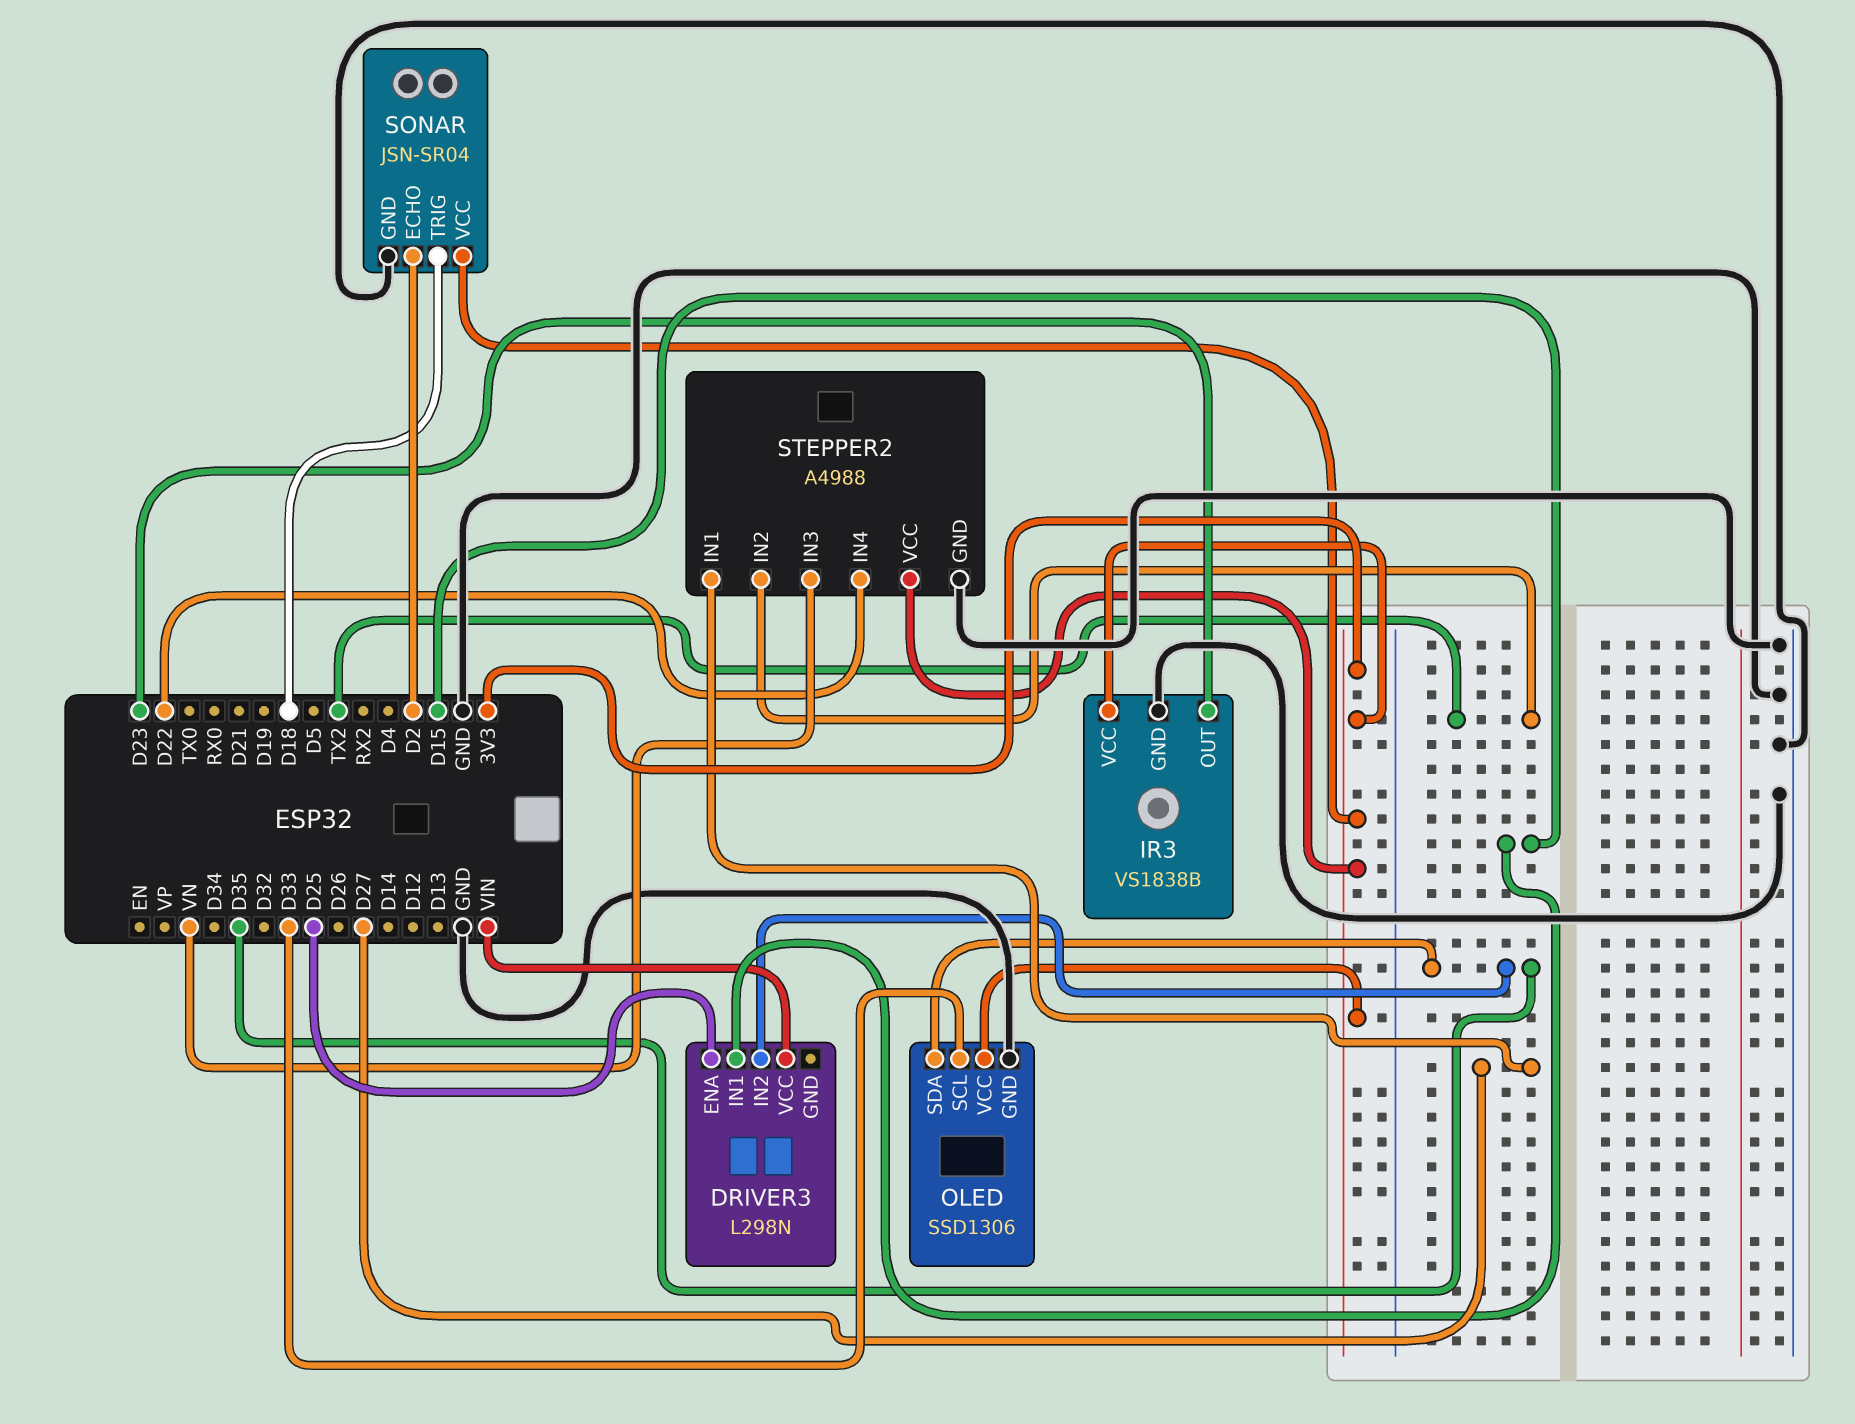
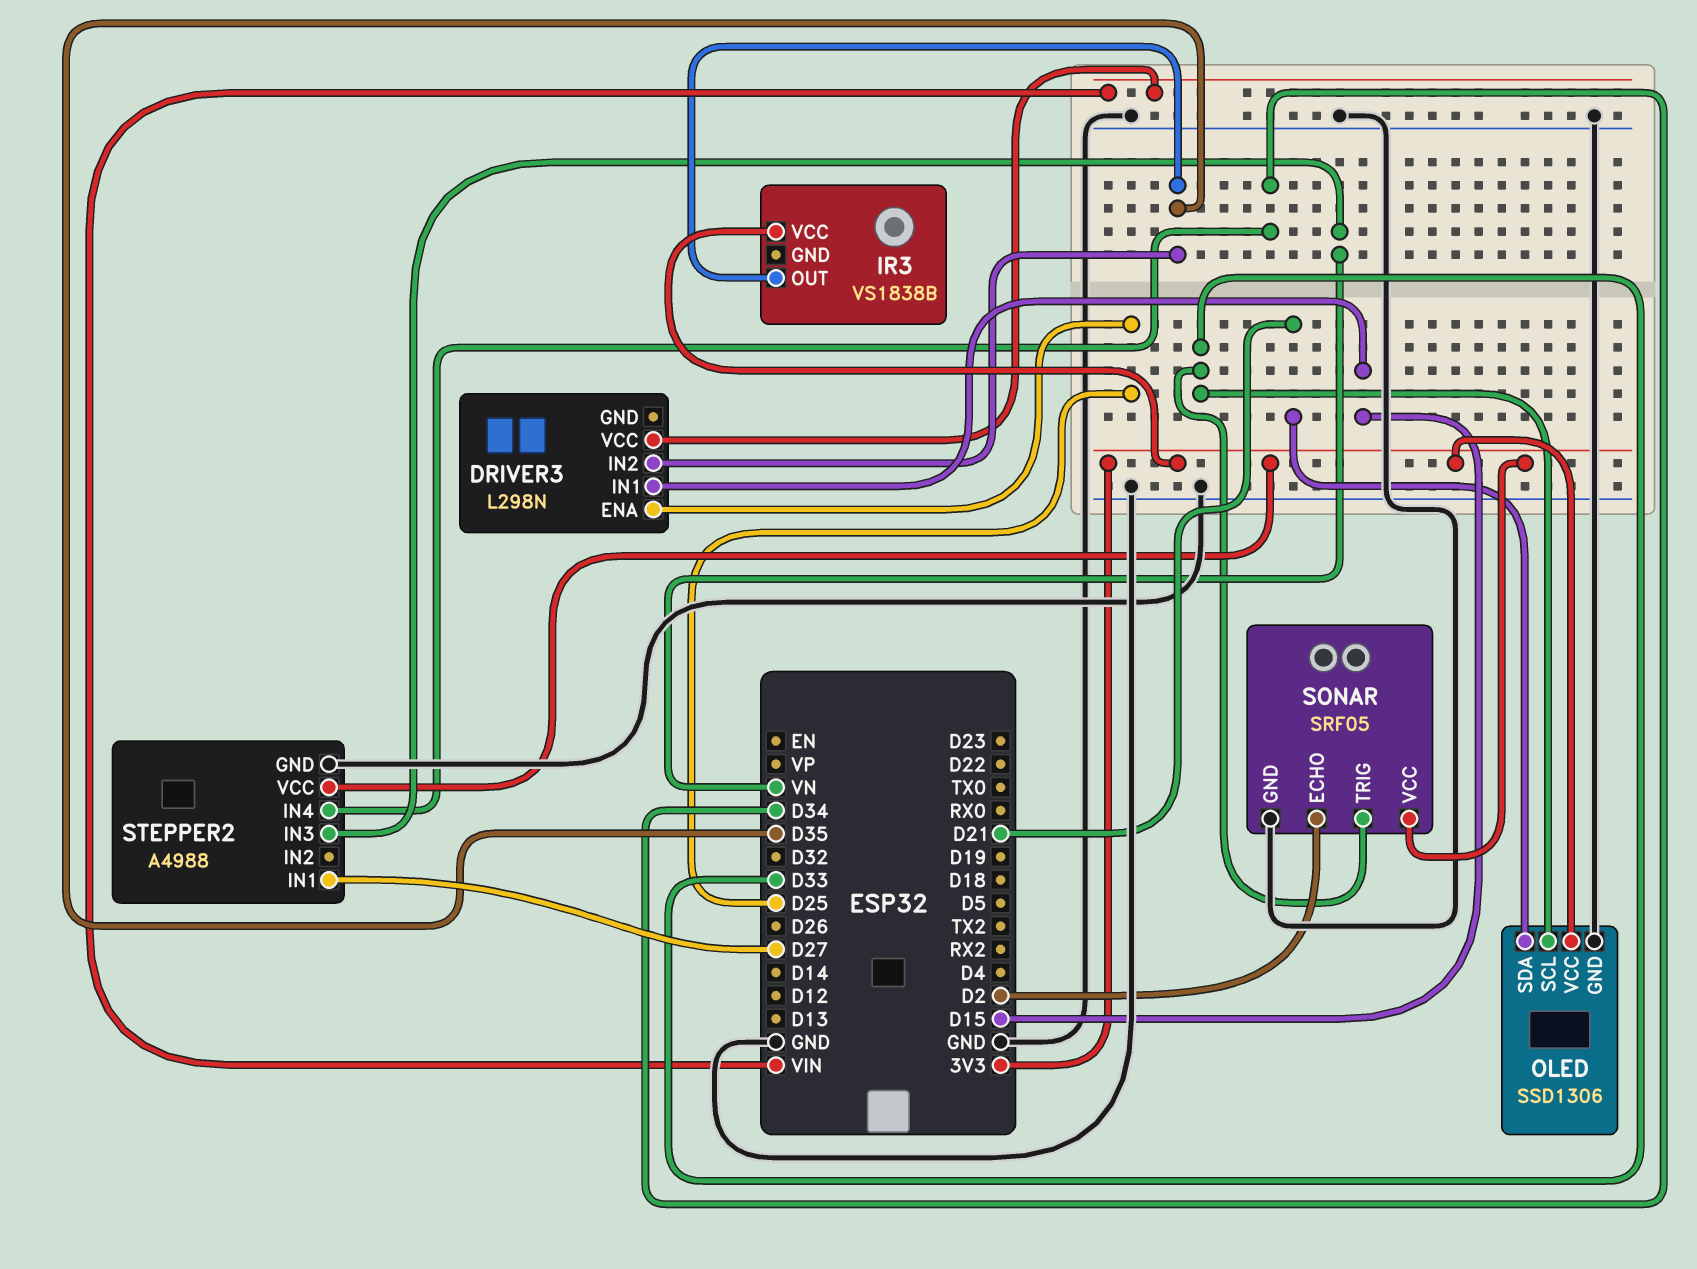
IR3 pin GND: GND -> none
IR3 pin OUT: D23 -> D35
OLED pin SDA: D35 -> D21
SONAR: JSN-SR04 -> SRF05
SONAR pin TRIG: D18 -> D33
STEPPER2 pin IN2: TX2 -> none
STEPPER2 pin IN4: D22 -> D34

